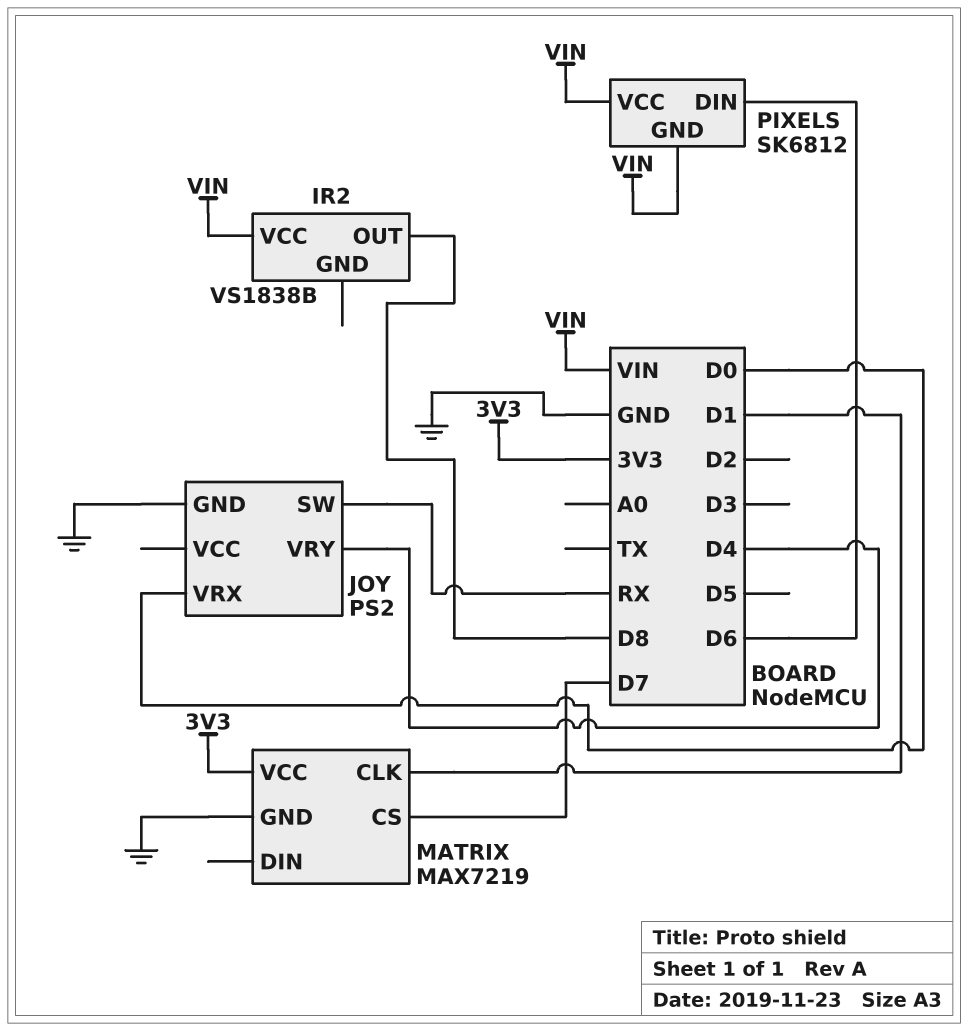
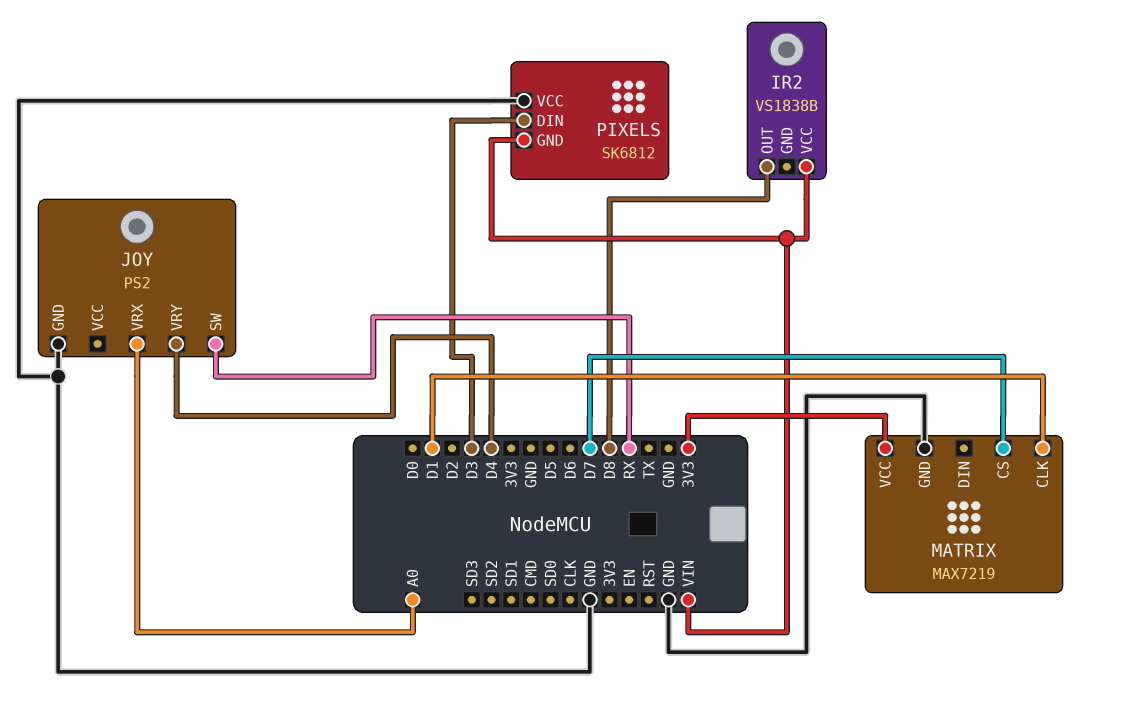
JOY pin VRX: D0 -> A0
PIXELS pin DIN: D6 -> D3
PIXELS pin VCC: VIN -> GND

